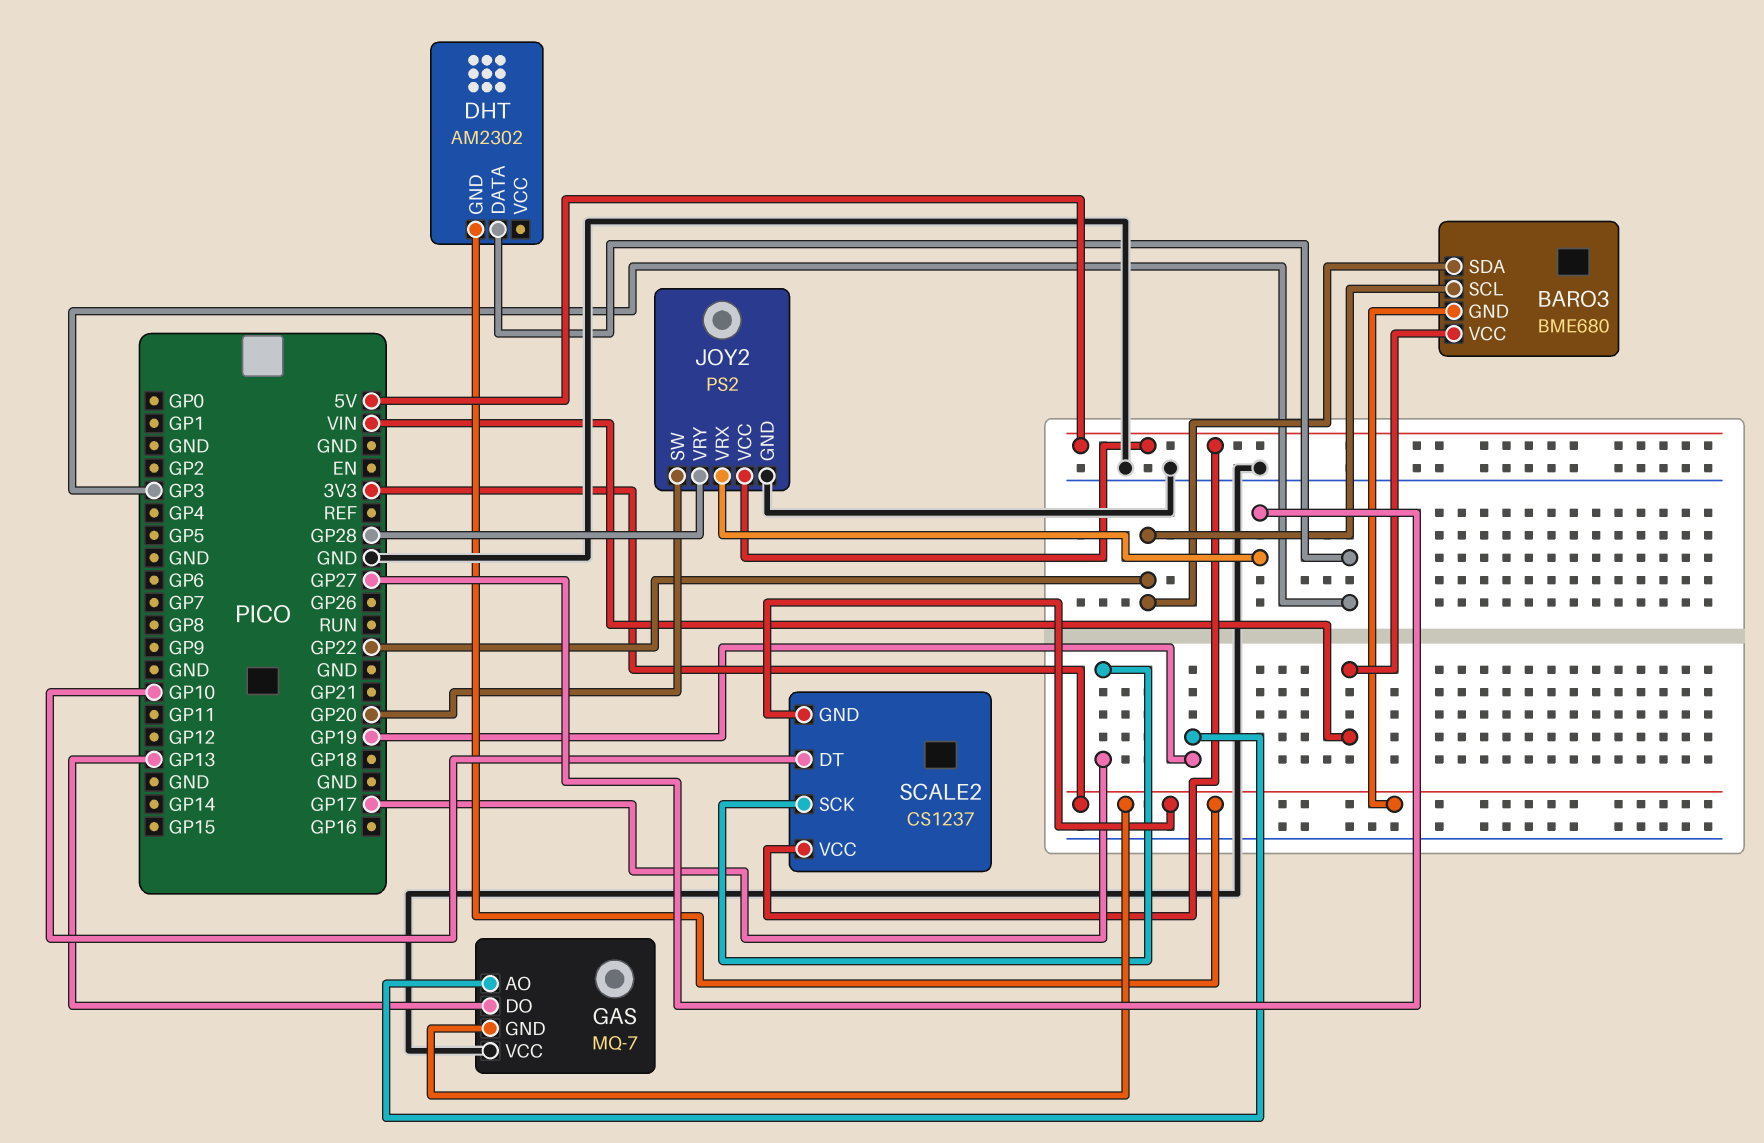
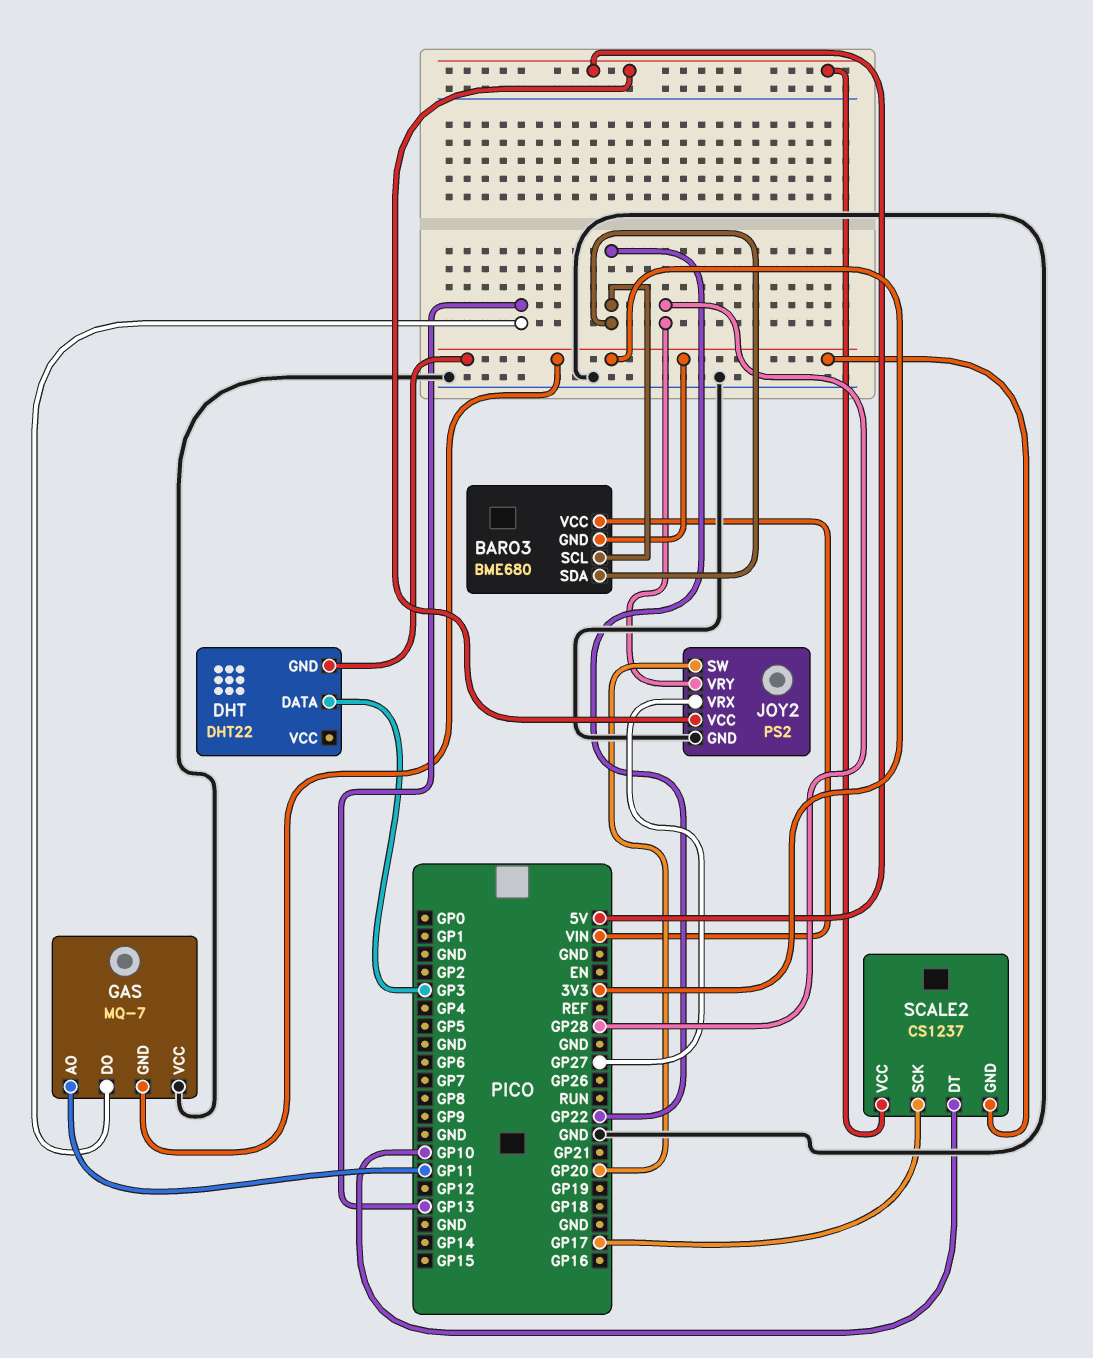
DHT: AM2302 -> DHT22
GAS pin AO: GP19 -> GP11

